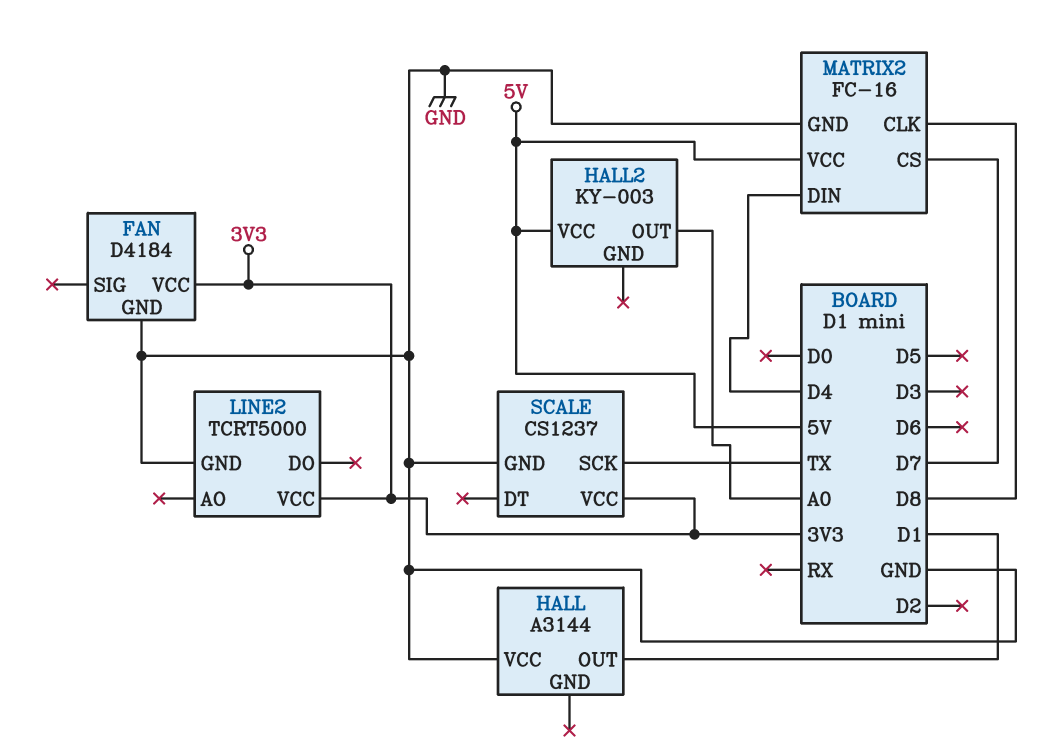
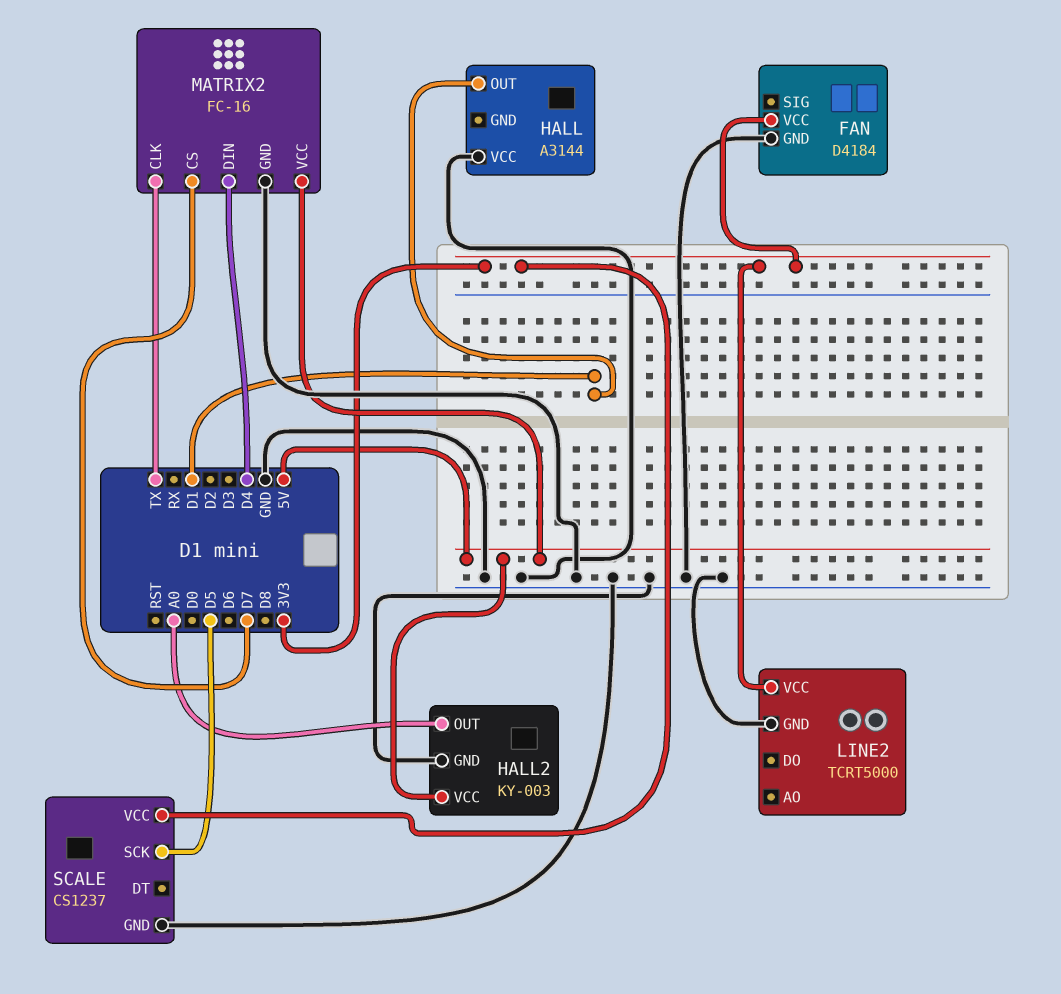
HALL2 pin GND: none -> GND
MATRIX2 pin CLK: D8 -> TX
SCALE pin SCK: TX -> D5

